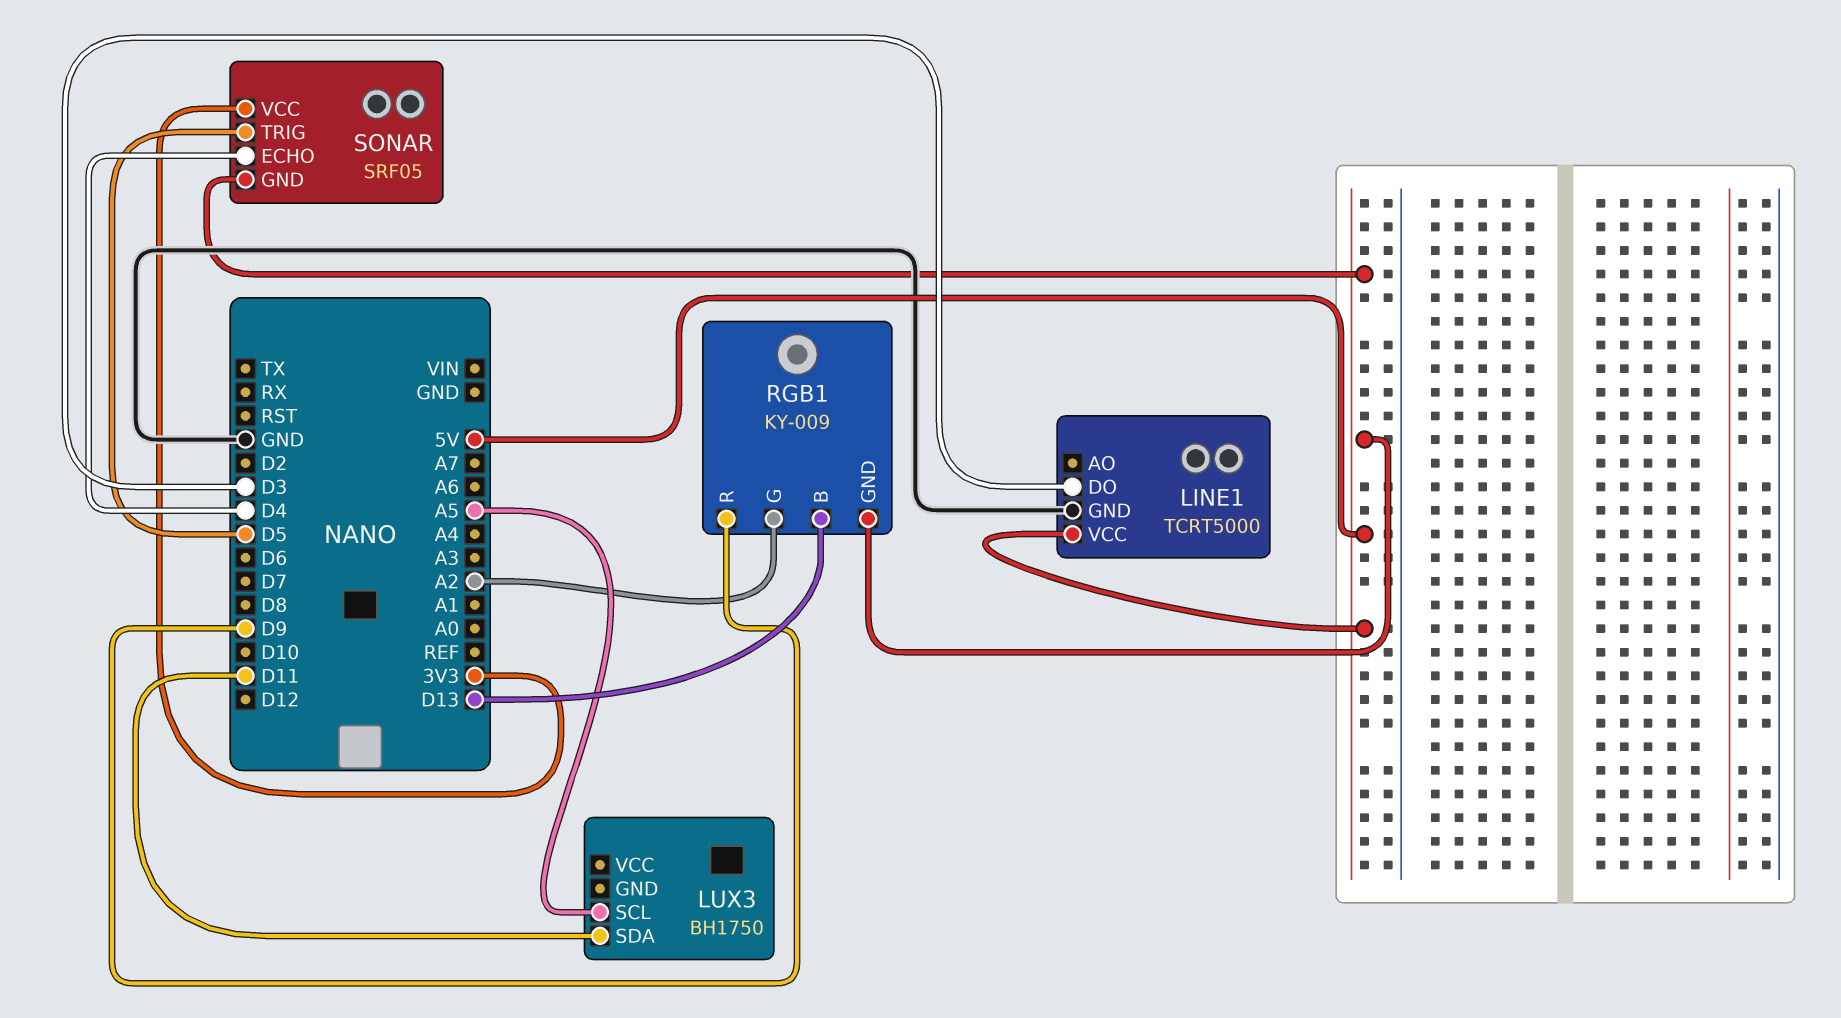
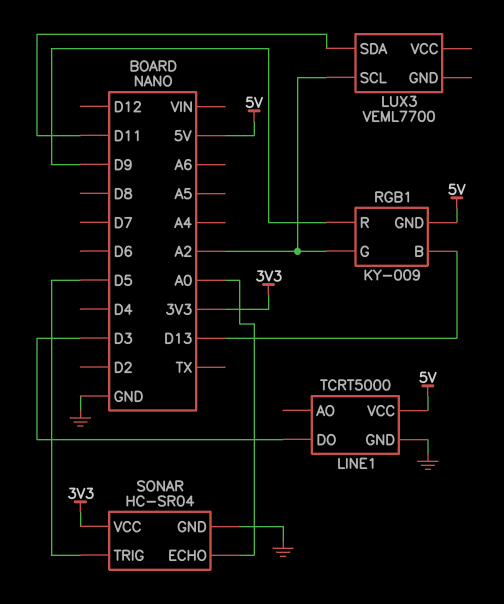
LUX3: BH1750 -> VEML7700
LUX3 pin SCL: A5 -> A2
SONAR: SRF05 -> HC-SR04
SONAR pin ECHO: D4 -> A0
SONAR pin GND: 5V -> GND

